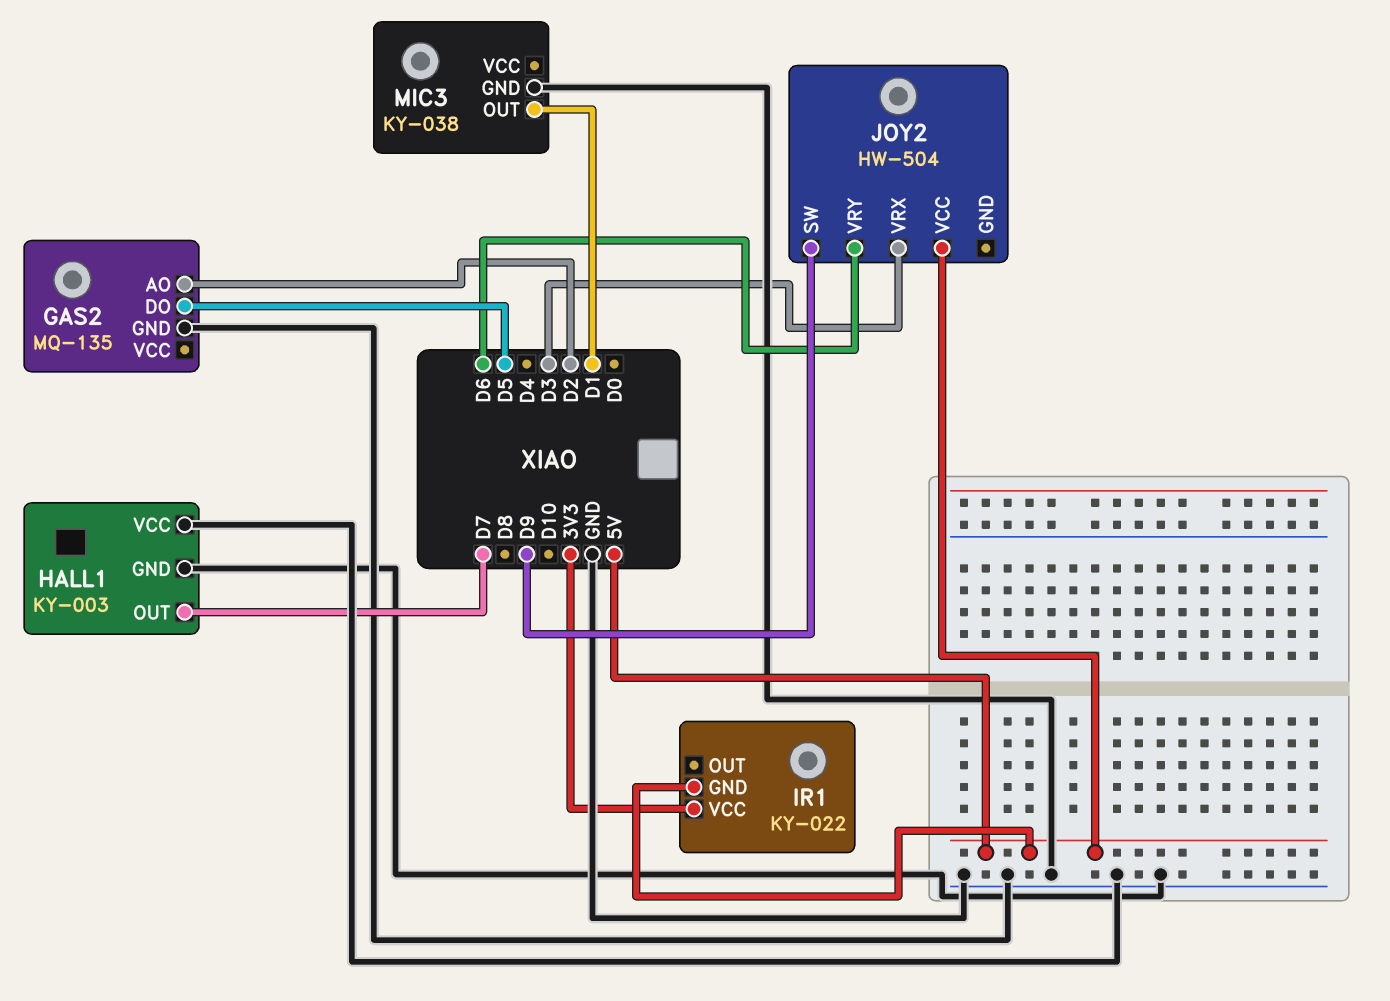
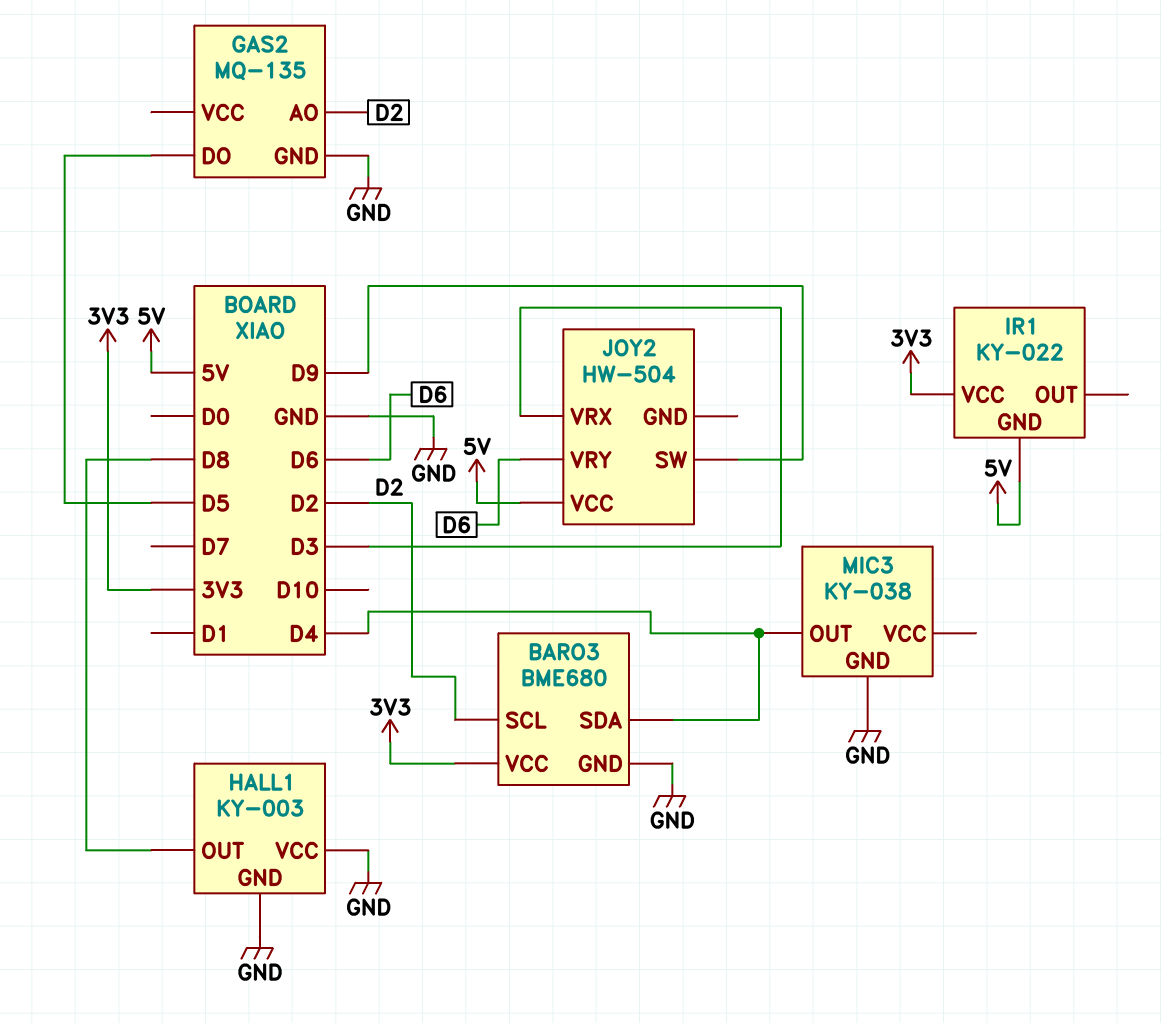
BARO3: none -> BME680
BARO3 pin GND: none -> GND
BARO3 pin SCL: none -> D2
BARO3 pin SDA: none -> D4
BARO3 pin VCC: none -> 3V3
HALL1 pin OUT: D7 -> D8
MIC3 pin OUT: D1 -> D4

